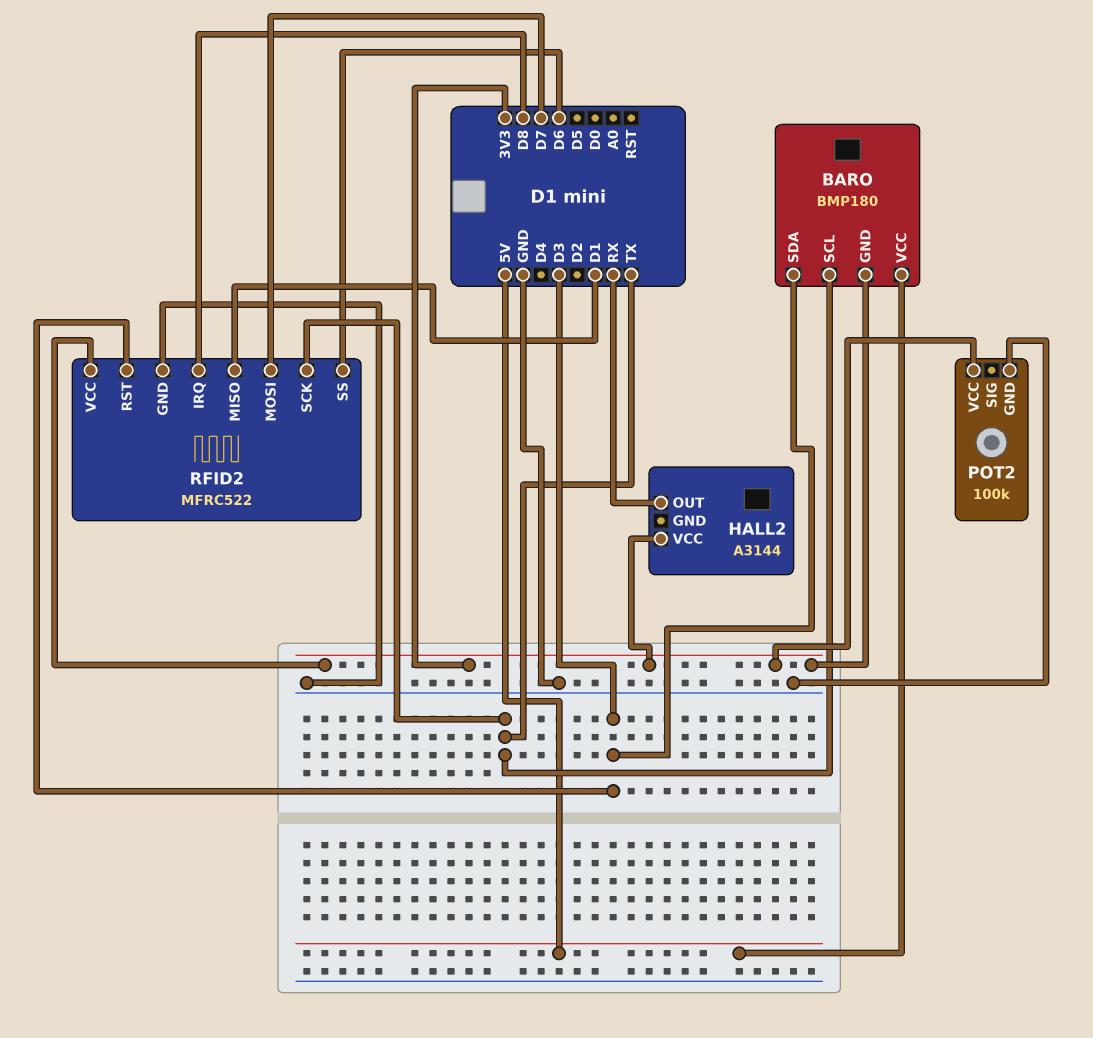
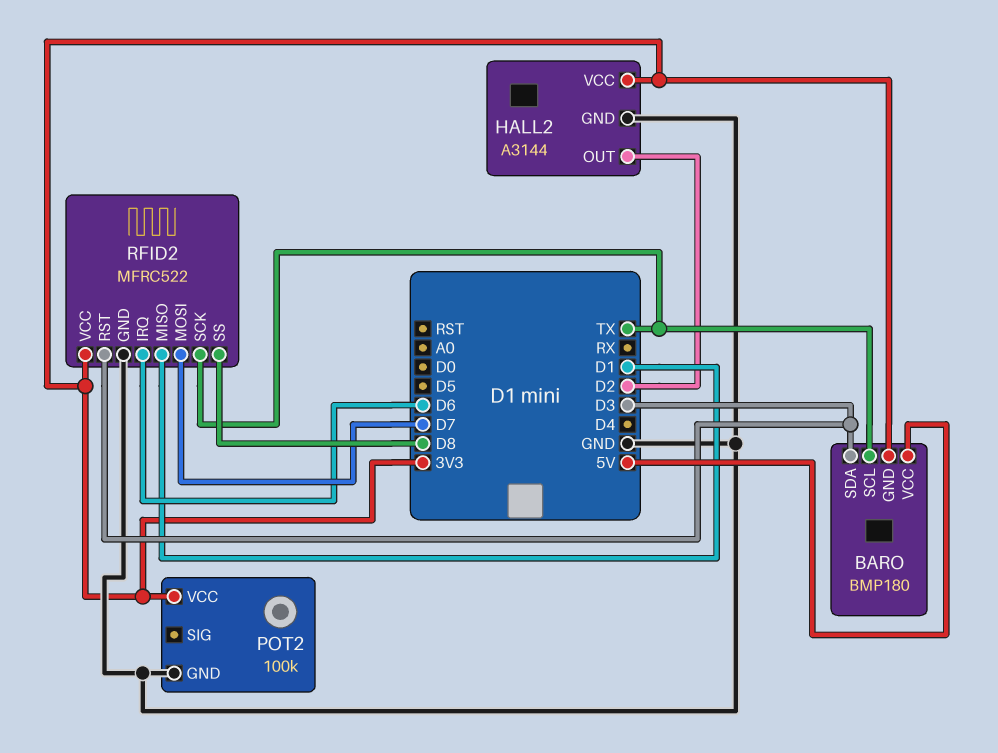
HALL2 pin GND: none -> GND
HALL2 pin OUT: RX -> D2
RFID2 pin IRQ: D8 -> D6
RFID2 pin SS: D6 -> D8

